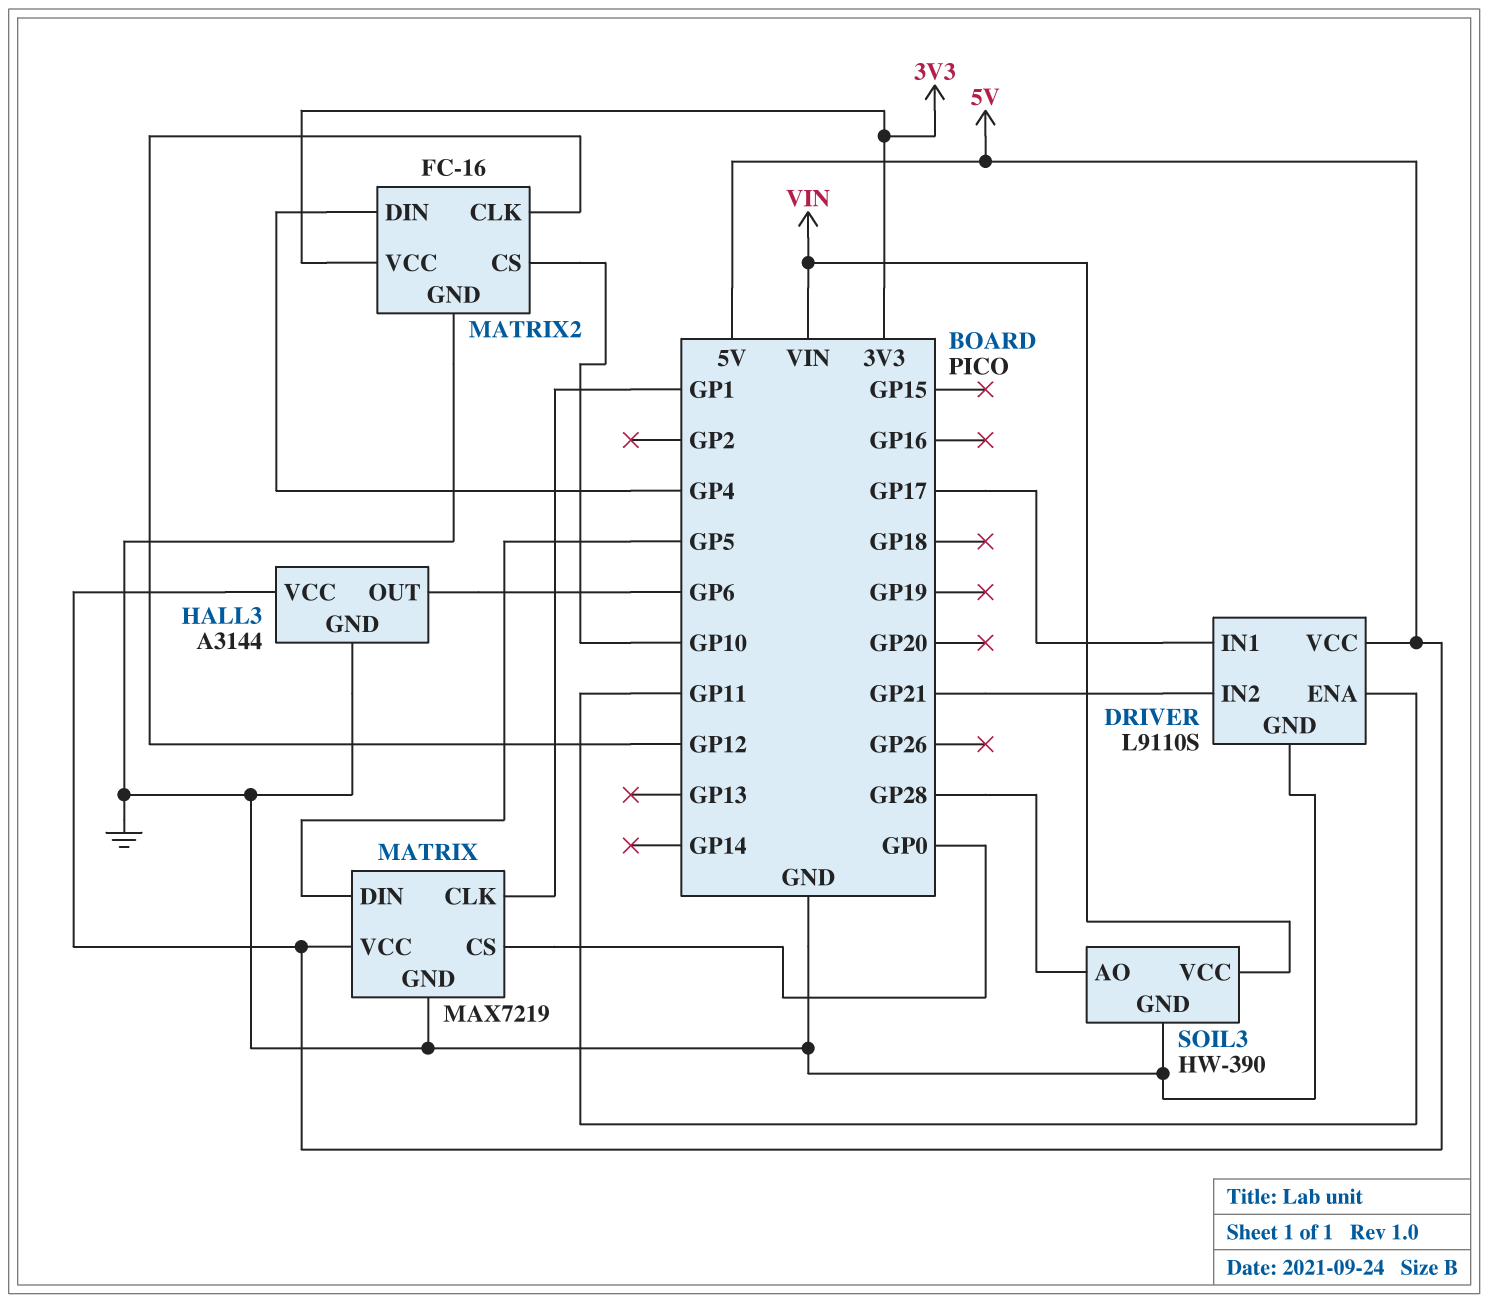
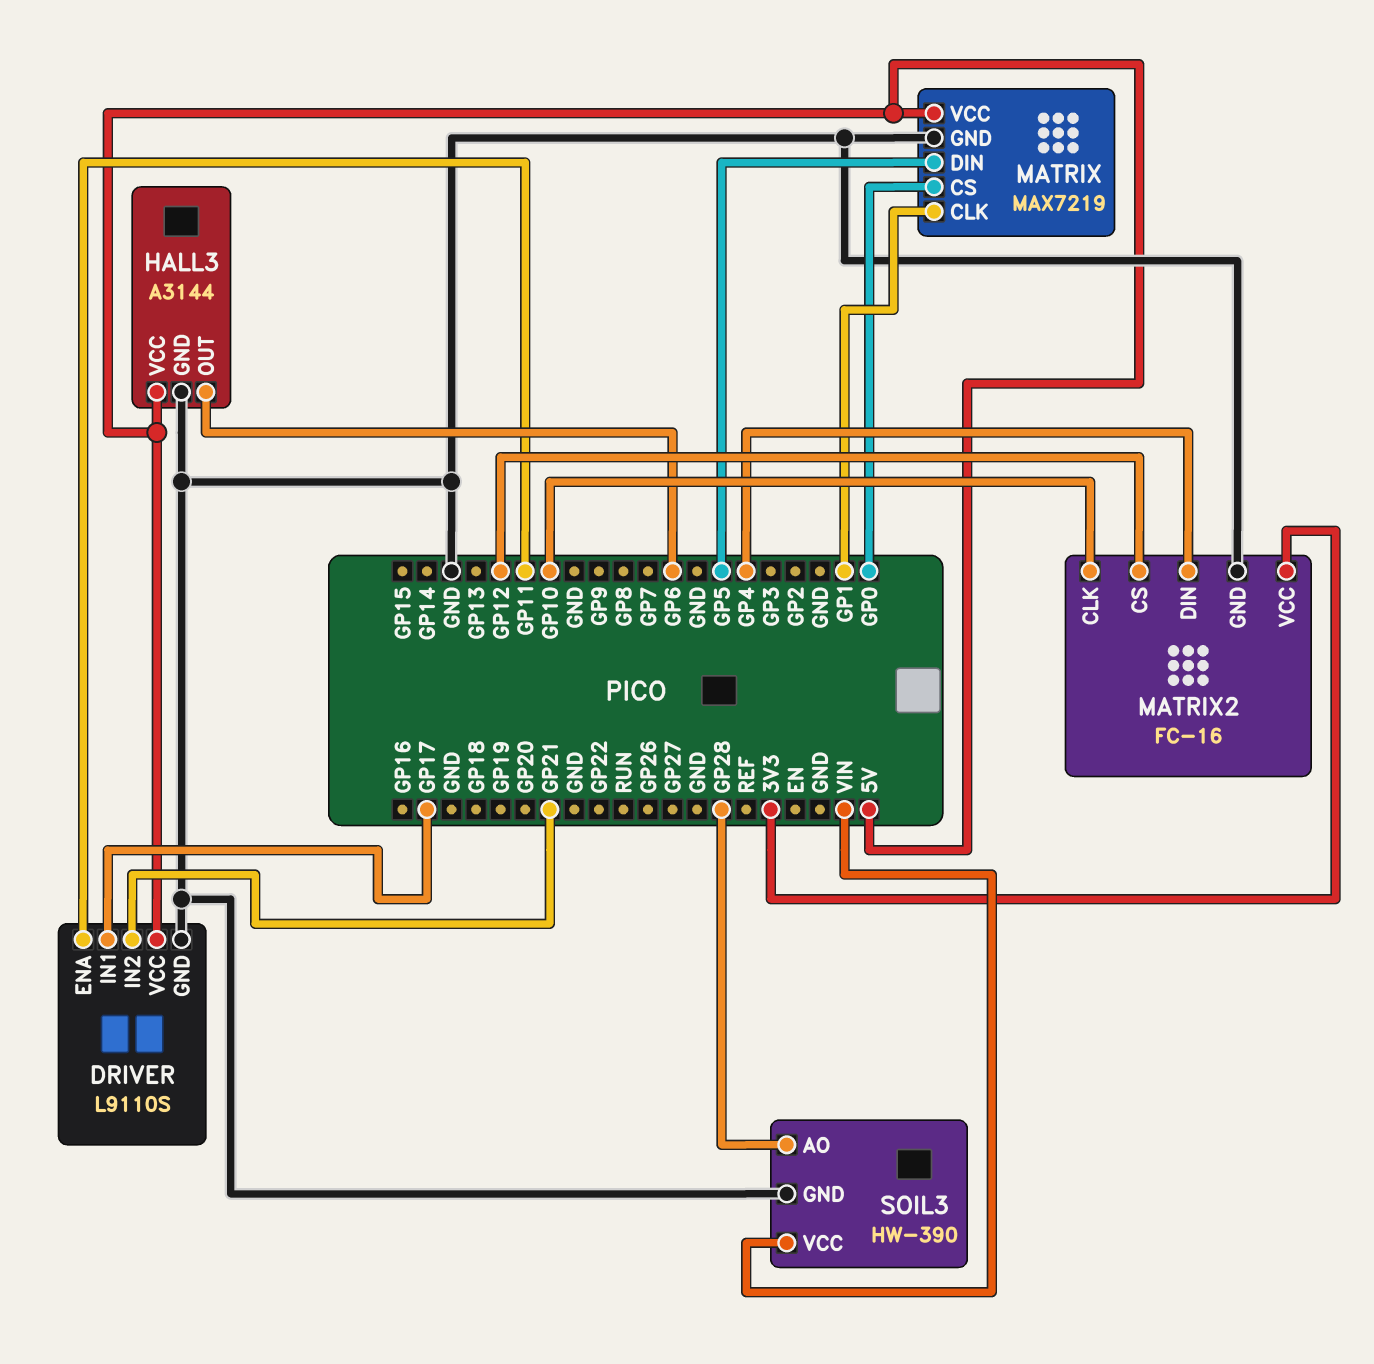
MATRIX2 pin CLK: GP12 -> GP10
MATRIX2 pin CS: GP10 -> GP12

